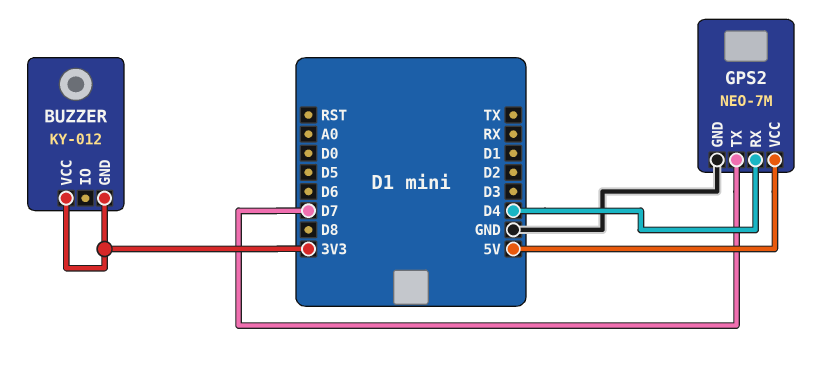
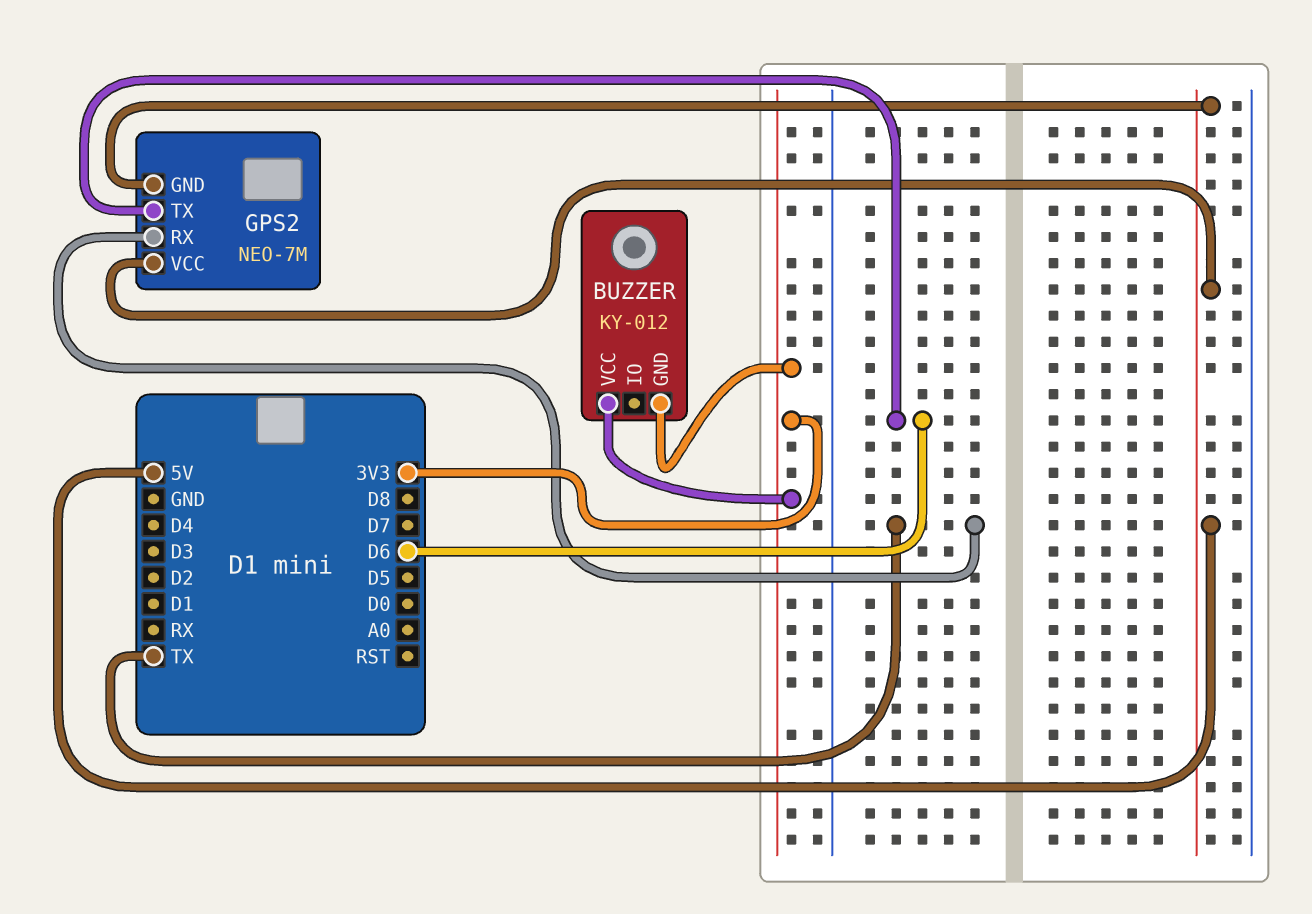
GPS2 pin GND: GND -> 5V
GPS2 pin RX: D4 -> TX
GPS2 pin TX: D7 -> D6

